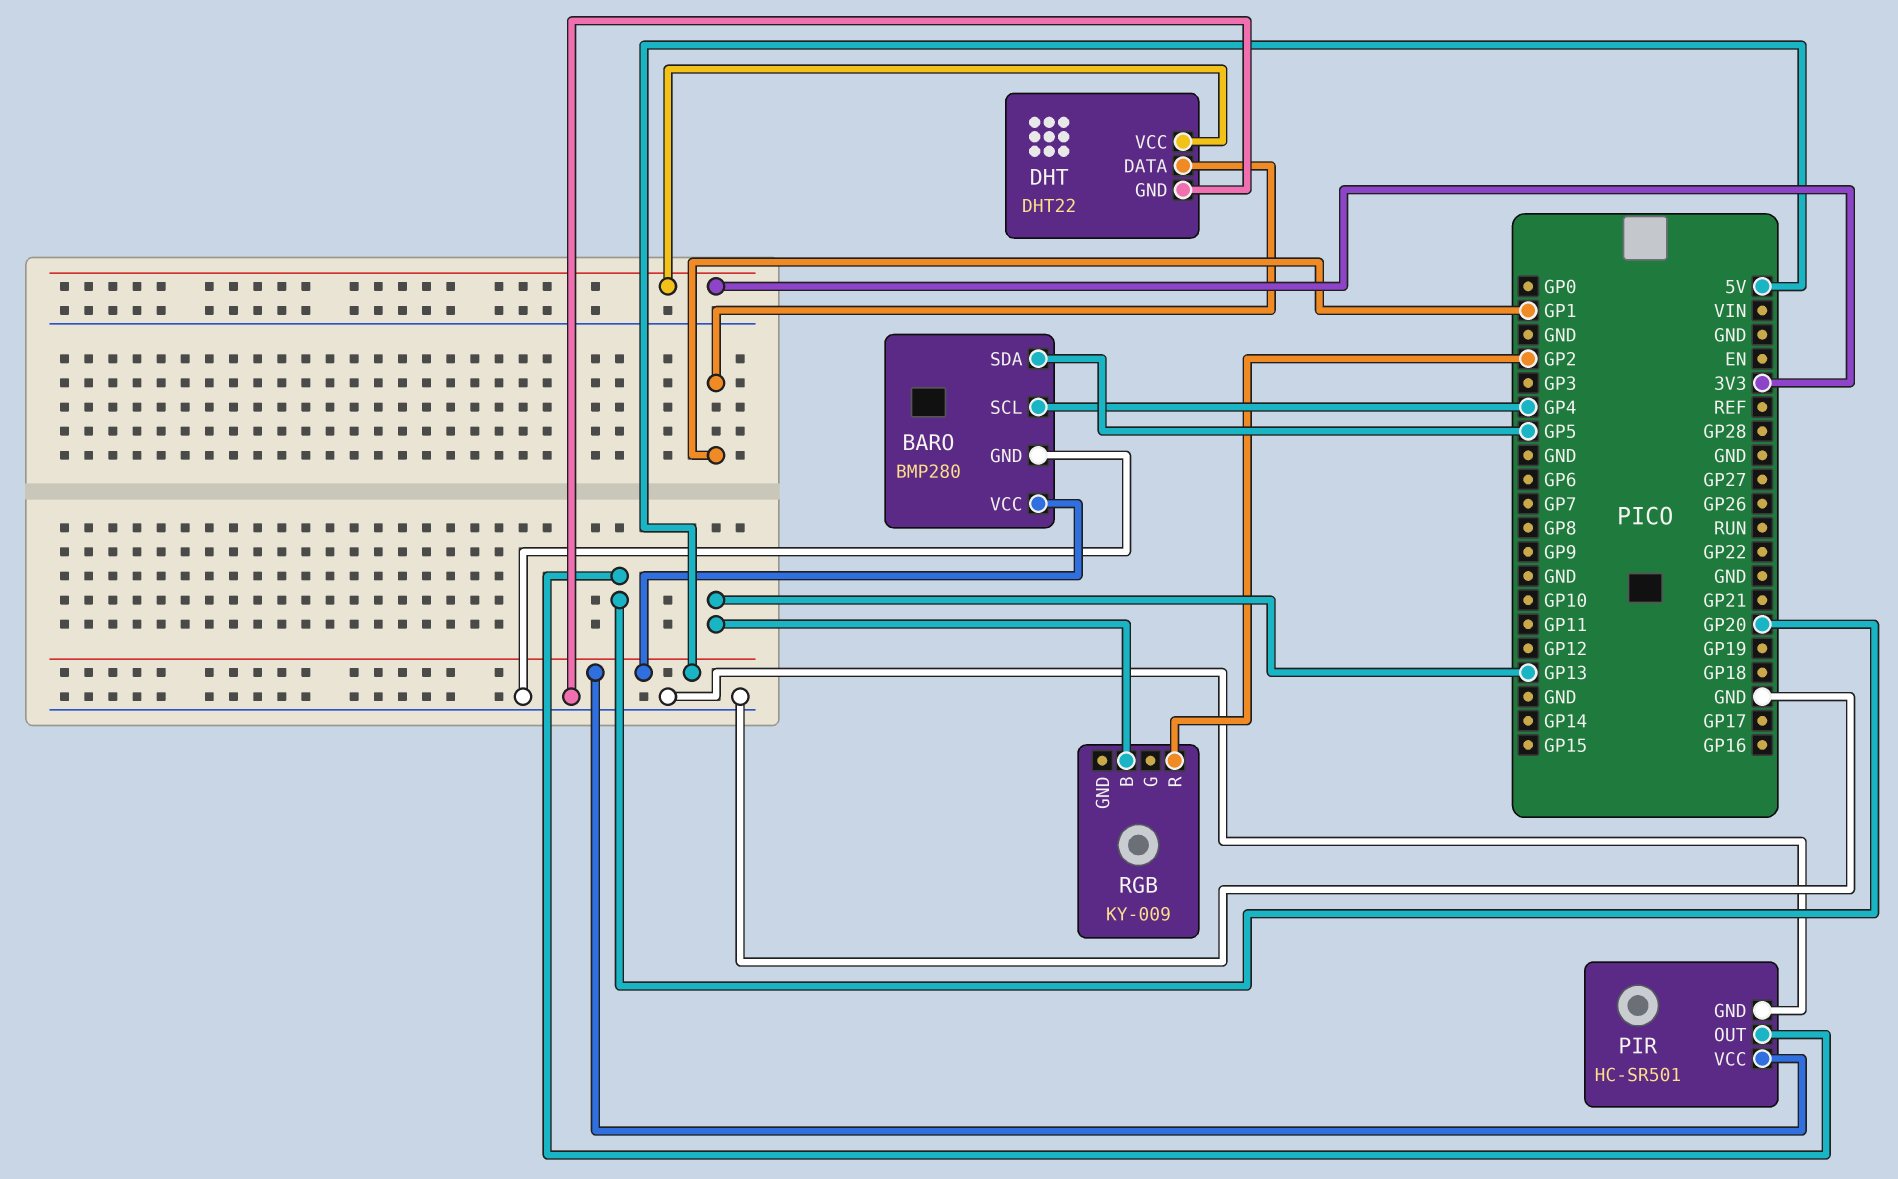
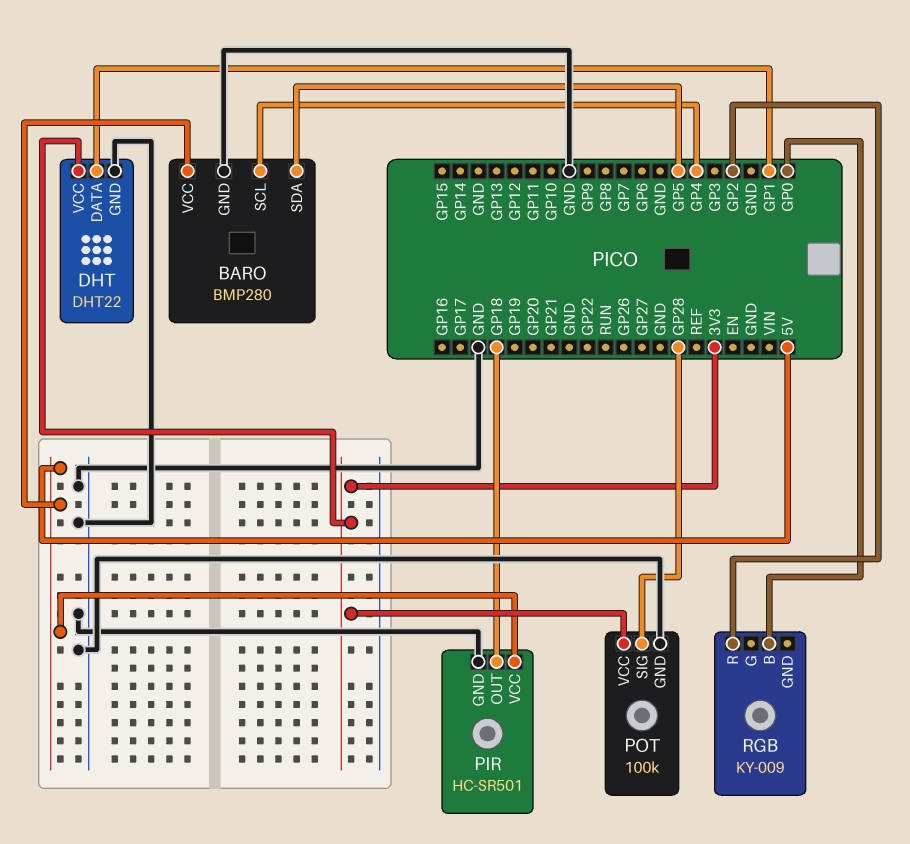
PIR pin OUT: GP20 -> GP18
POT: none -> 100k
POT pin GND: none -> GND
POT pin SIG: none -> GP28
POT pin VCC: none -> 3V3
RGB pin B: GP13 -> GP0

